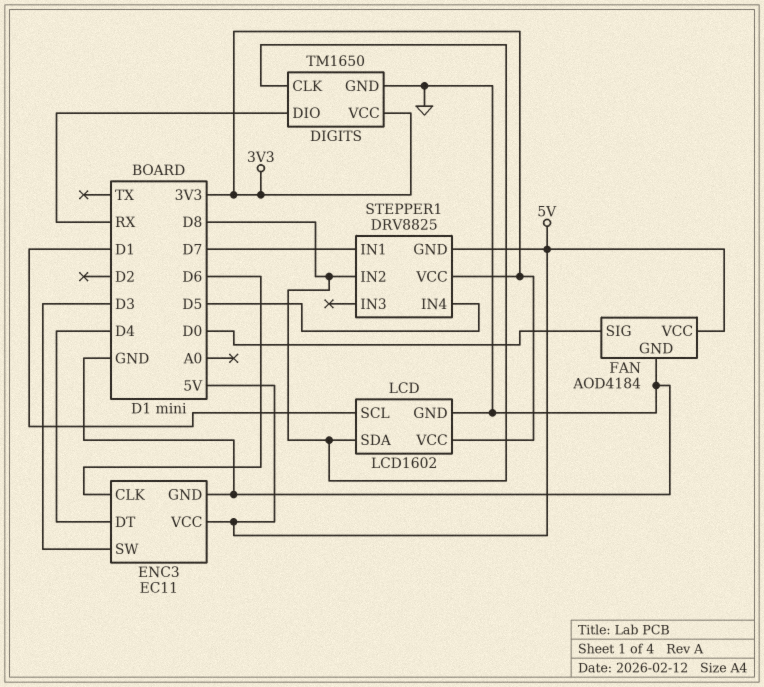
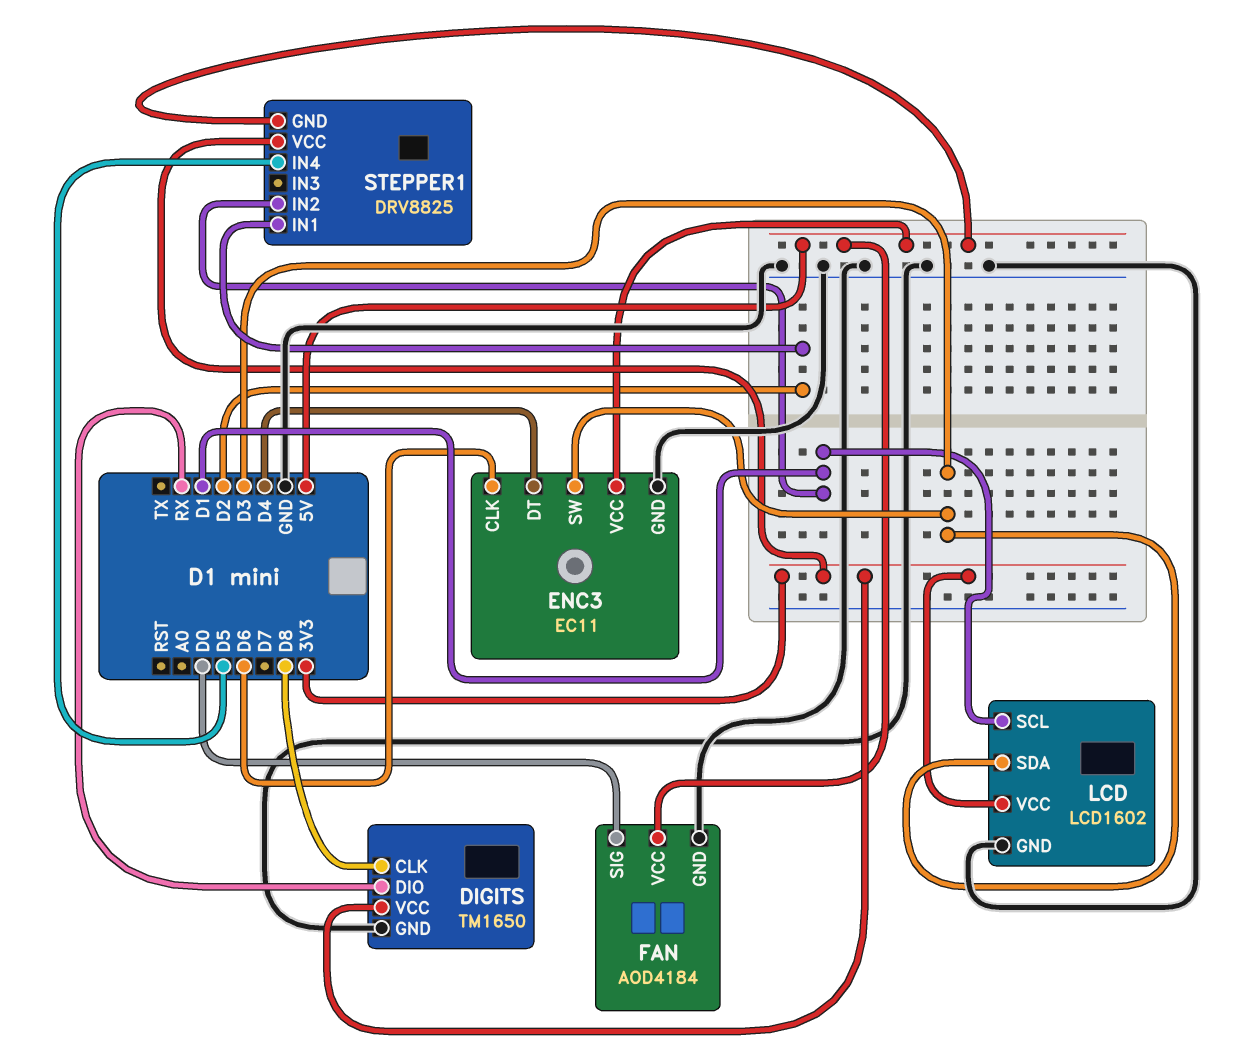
LCD pin SDA: D8 -> D3
STEPPER1 pin IN1: D7 -> D2
STEPPER1 pin IN2: D8 -> D1

